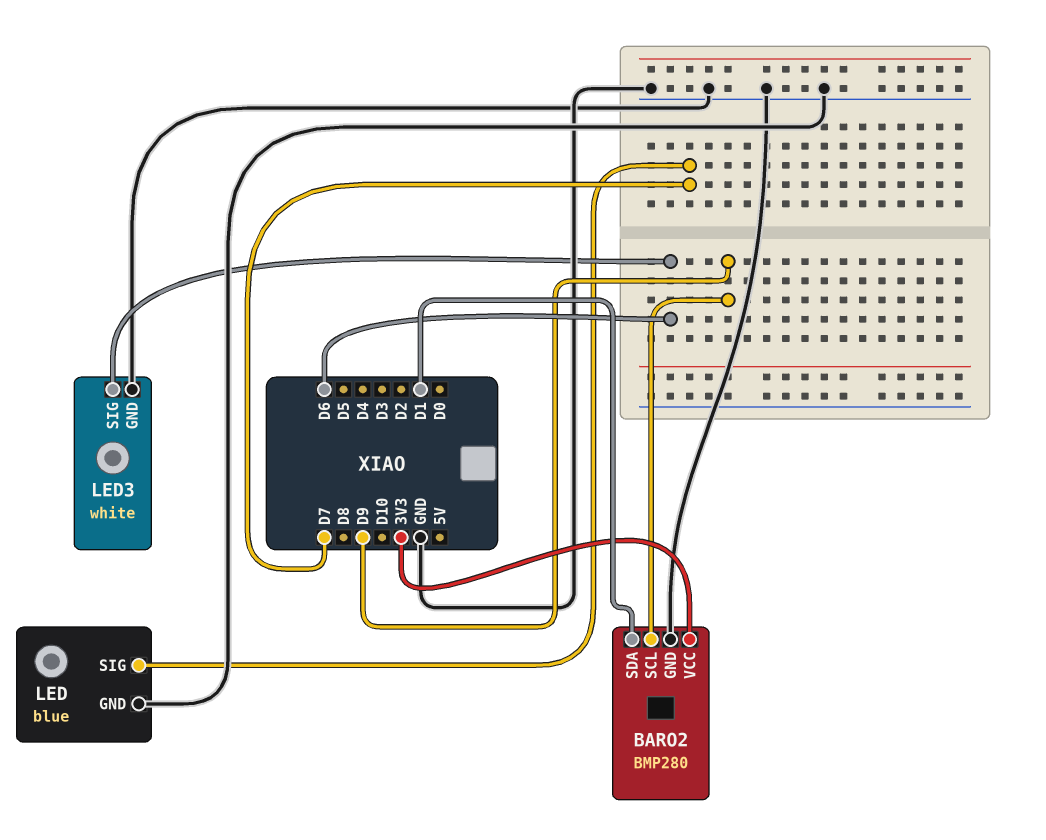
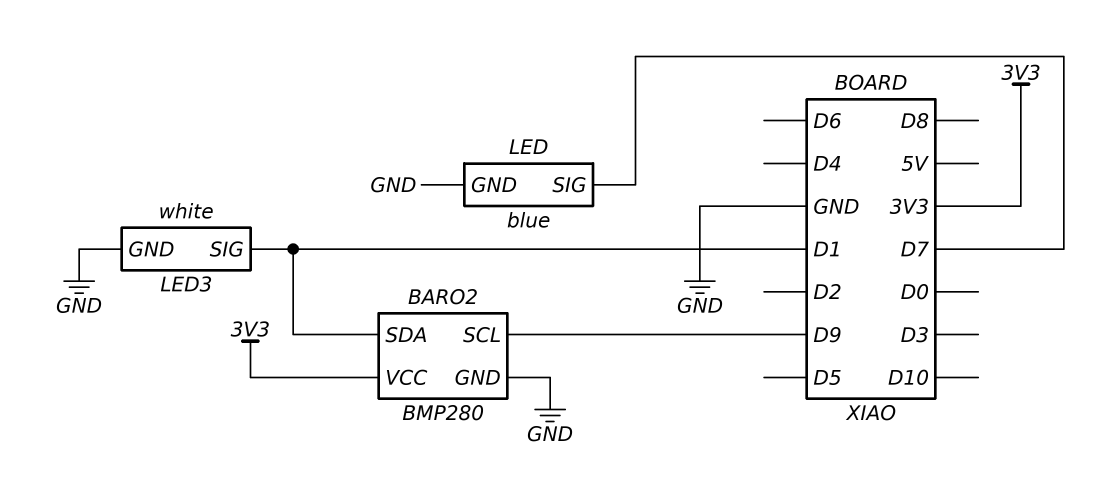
LED3 pin SIG: D6 -> D1

